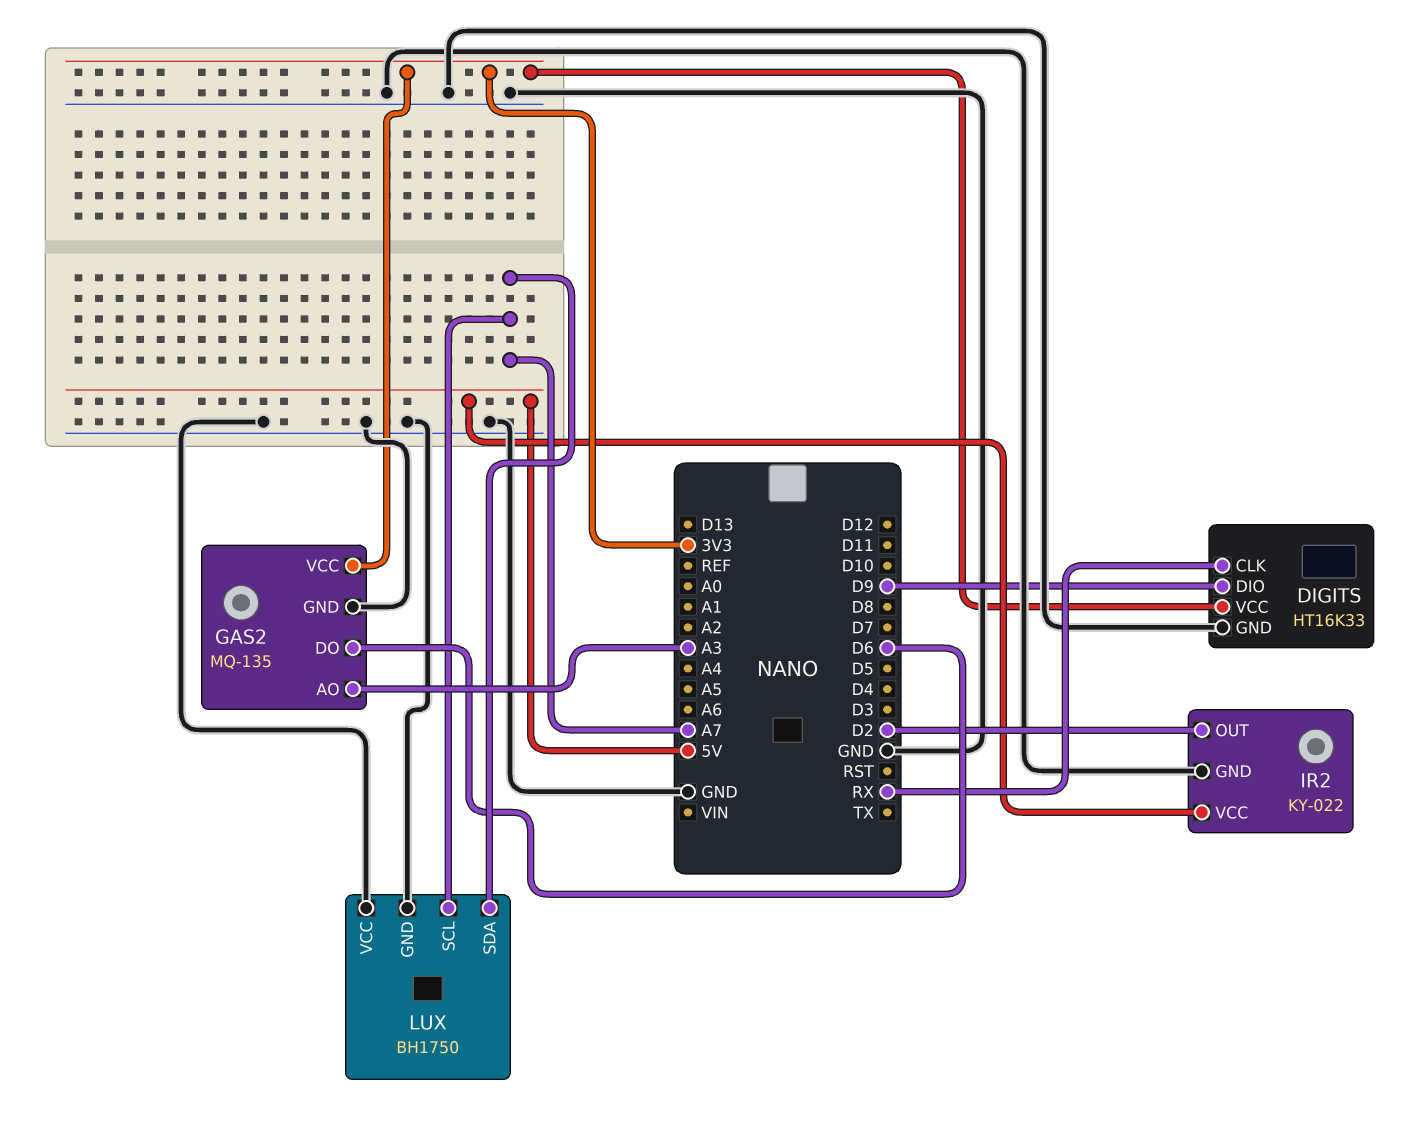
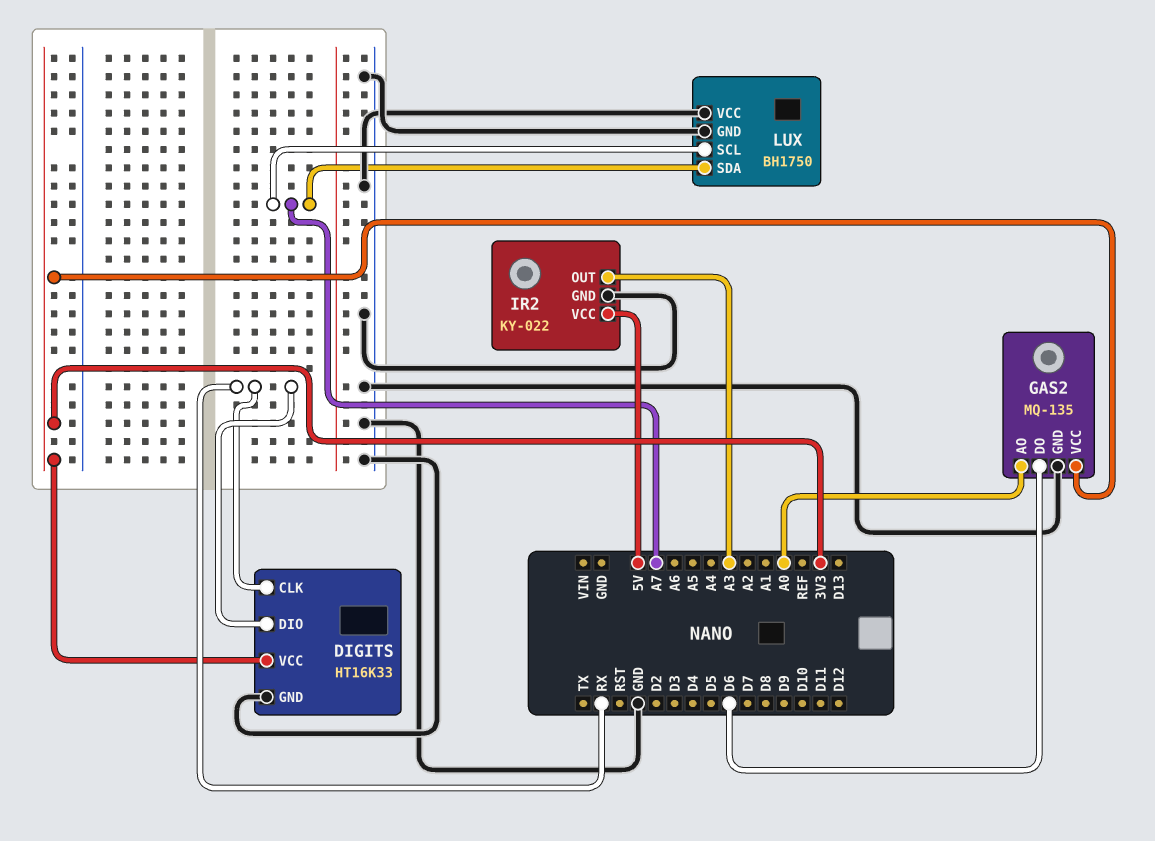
DIGITS pin DIO: D9 -> RX
GAS2 pin AO: A3 -> A0
IR2 pin OUT: D2 -> A3

